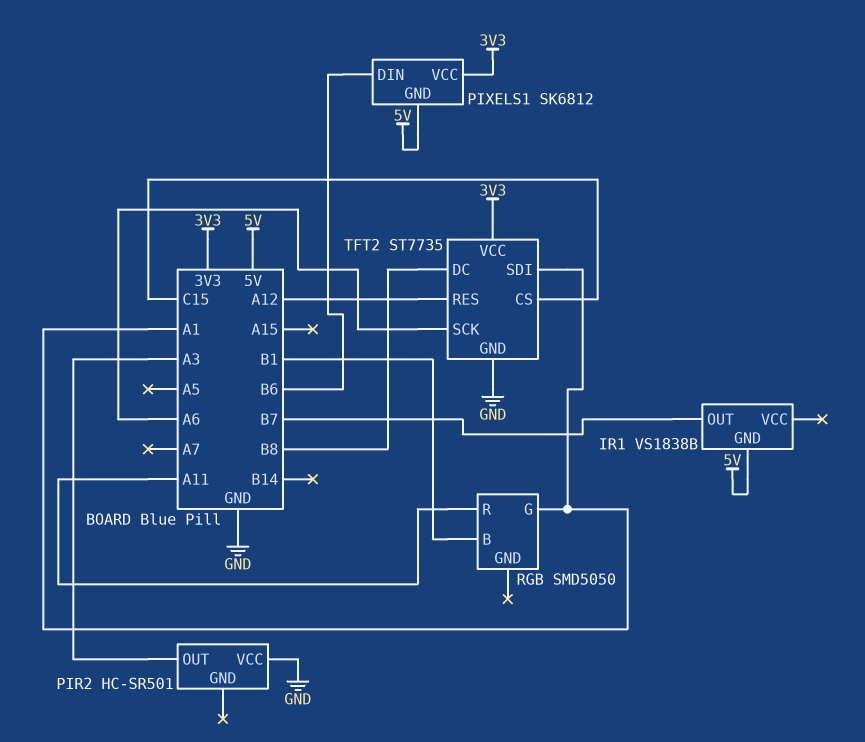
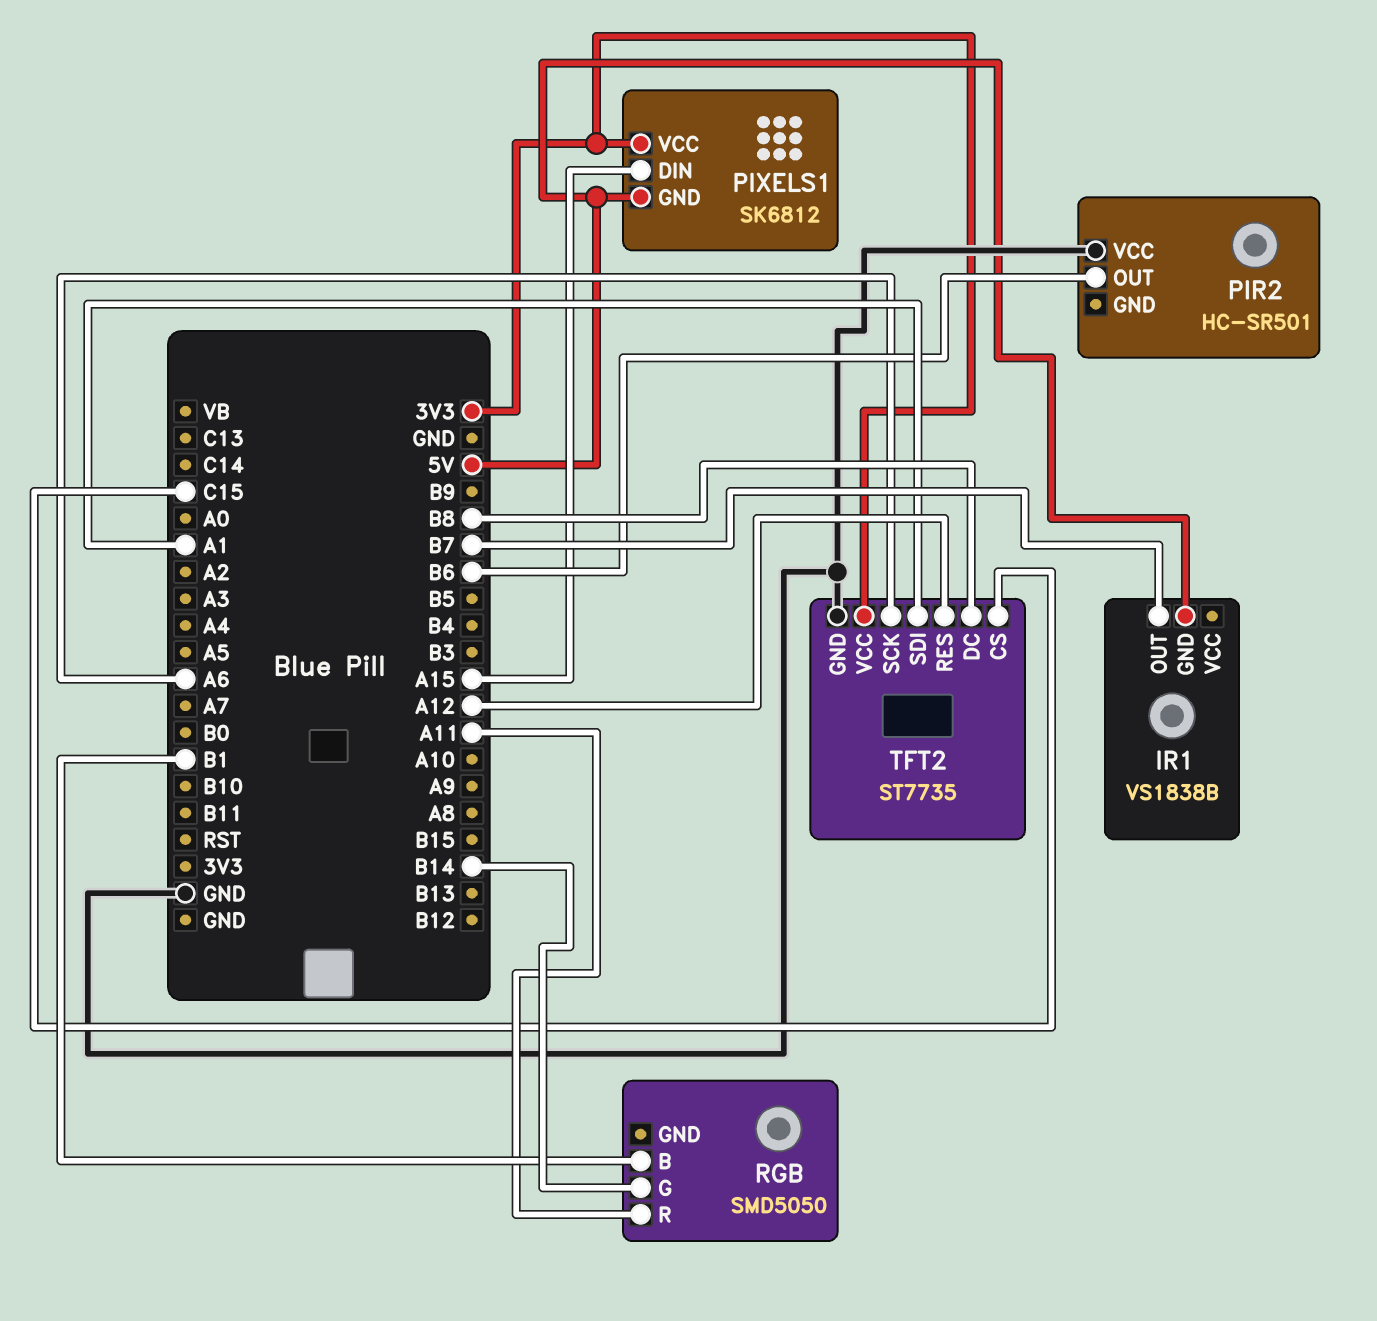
PIR2 pin OUT: A3 -> B6
PIXELS1 pin DIN: B6 -> A15
RGB pin G: A1 -> B14

